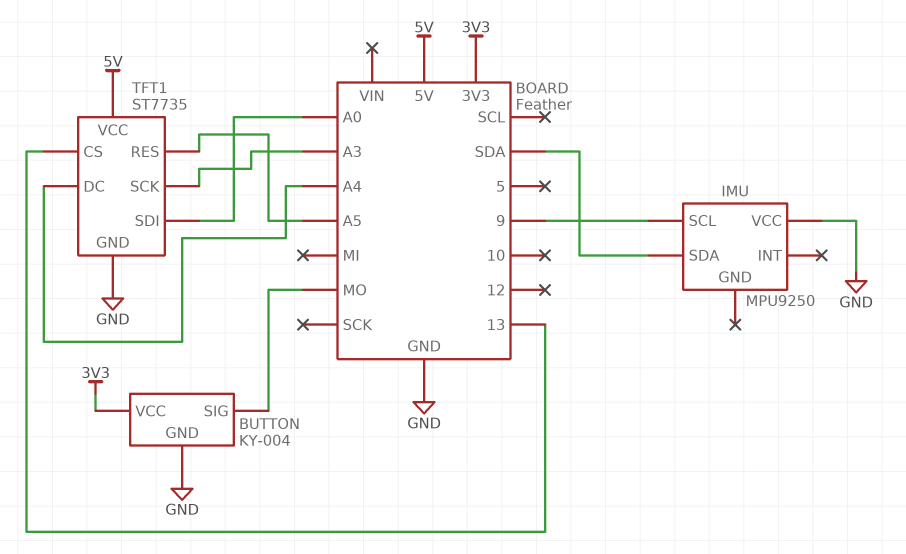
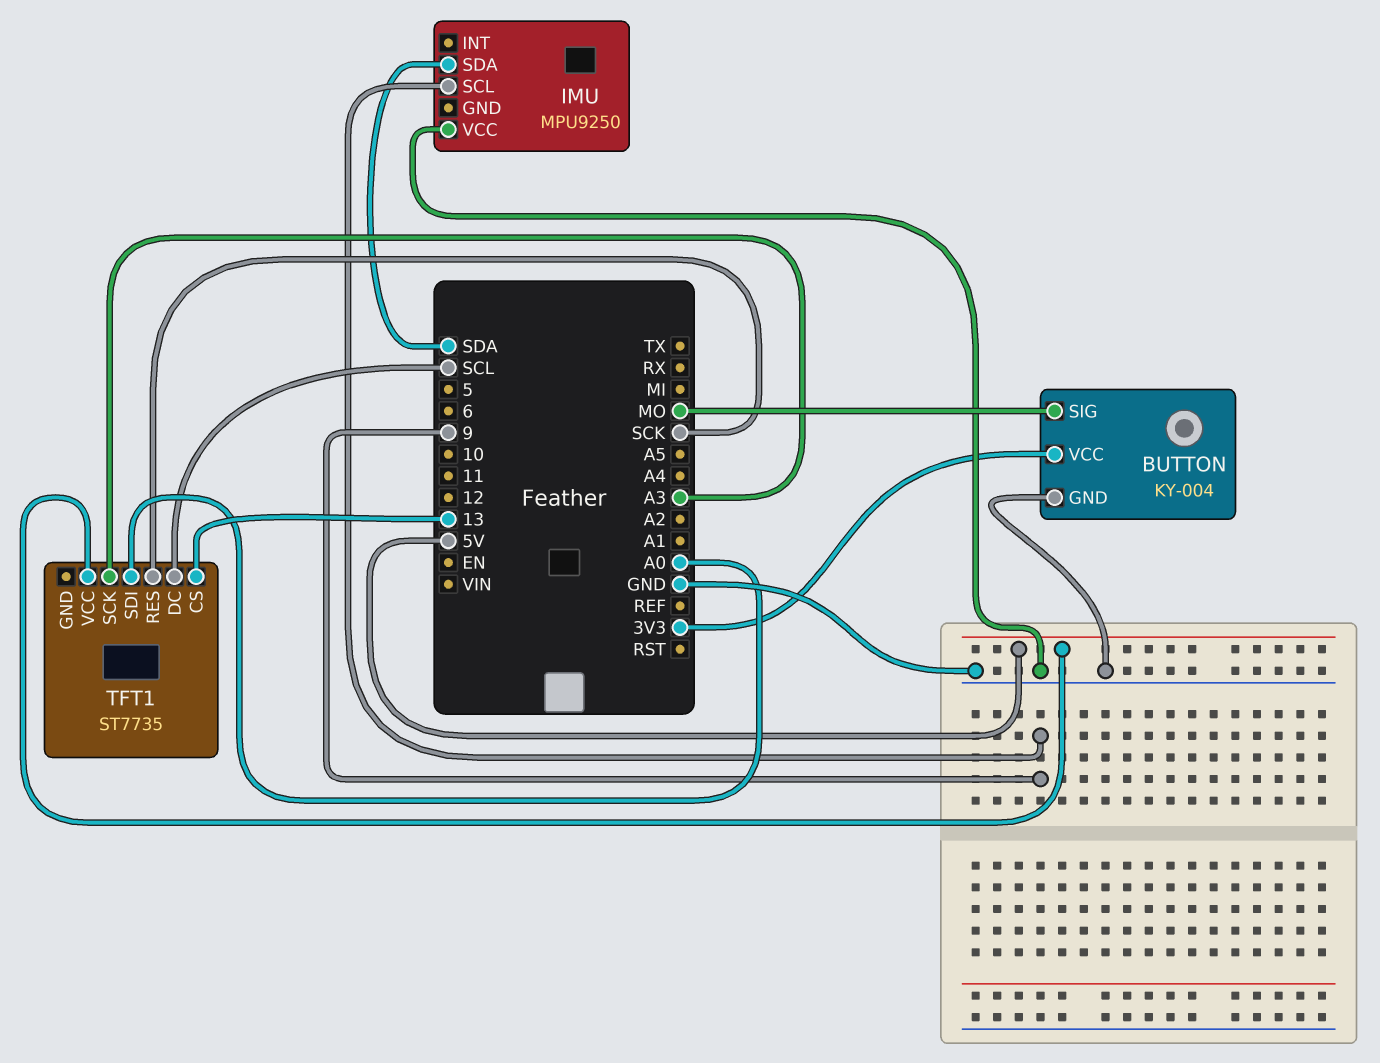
TFT1 pin DC: A4 -> SCL
TFT1 pin GND: GND -> none
TFT1 pin RES: A5 -> SCK

